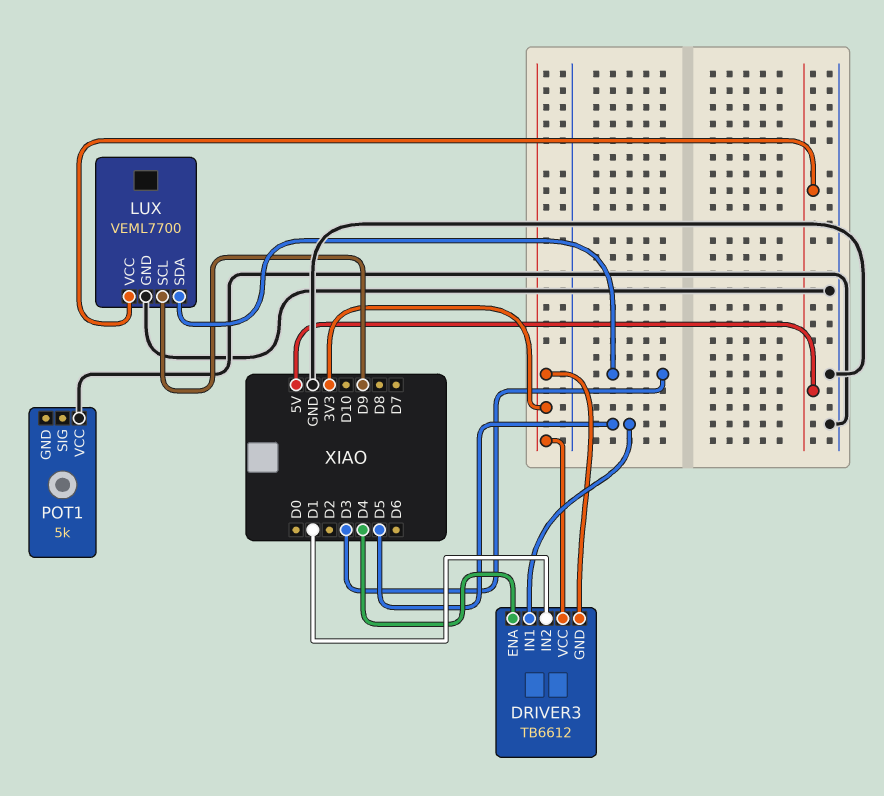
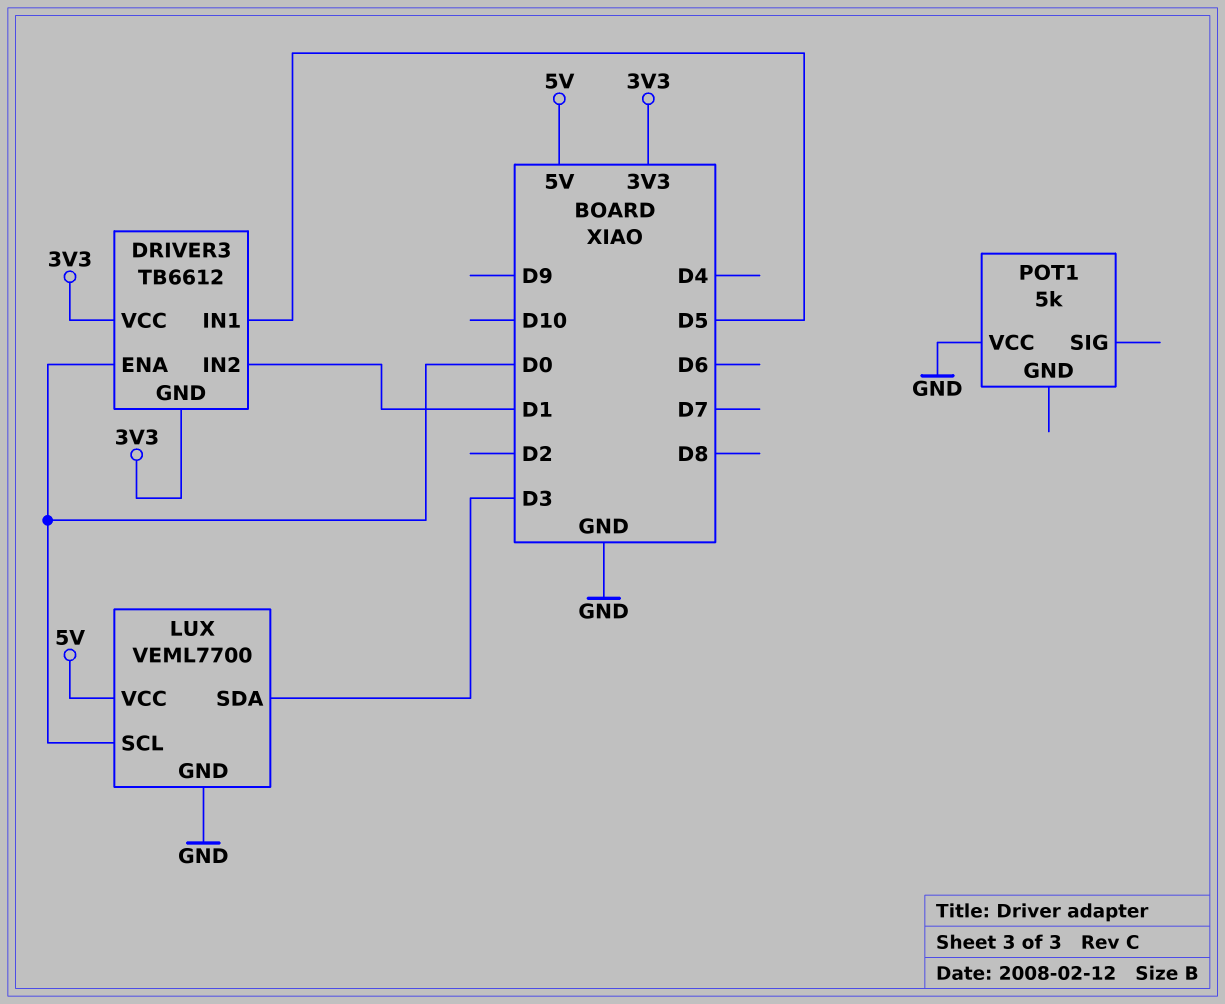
DRIVER3 pin ENA: D4 -> D0
LUX pin SCL: D9 -> D0

